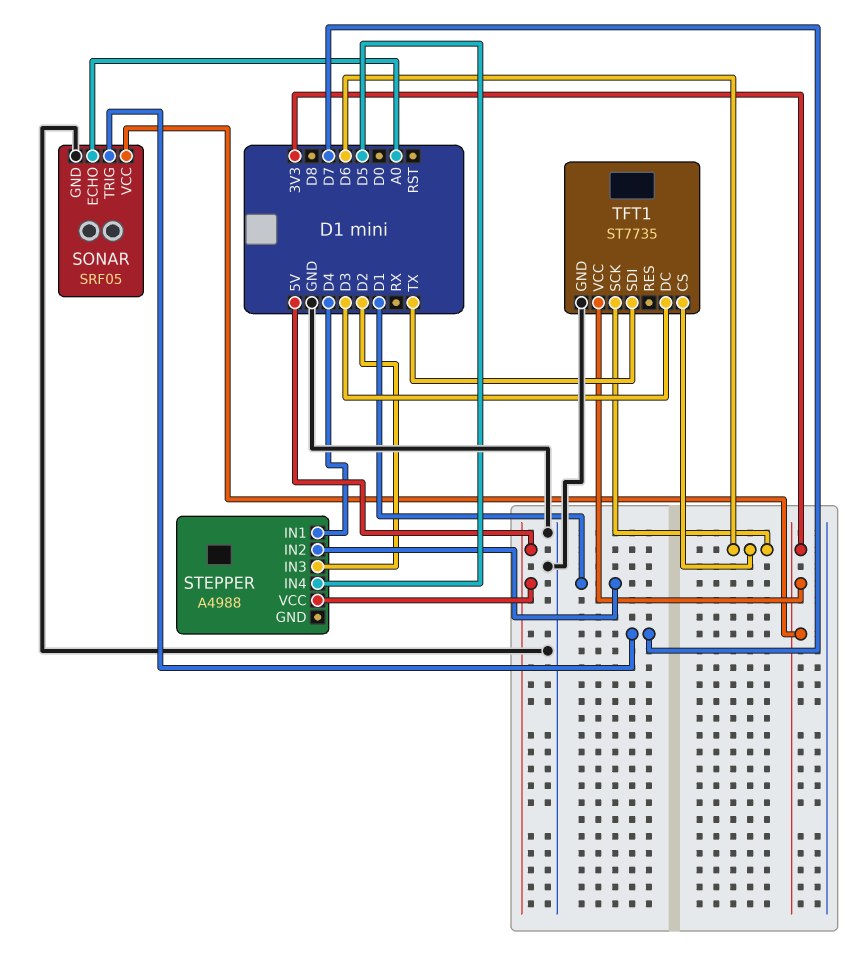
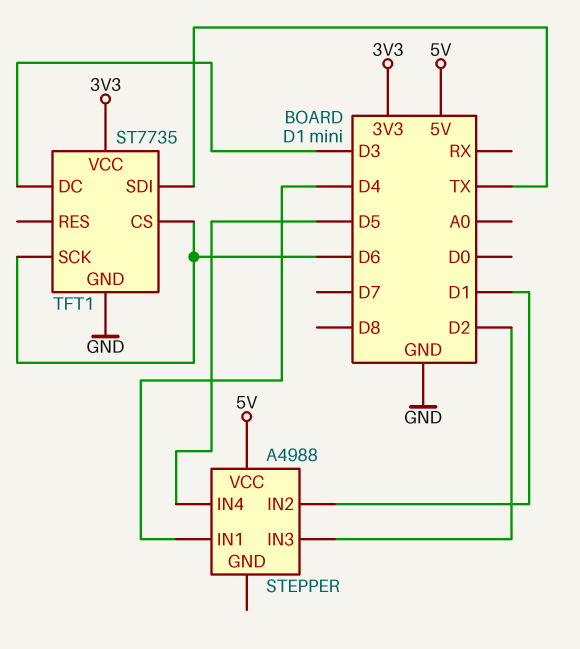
SONAR: SRF05 -> none
SONAR pin ECHO: A0 -> none
SONAR pin GND: GND -> none
SONAR pin TRIG: D7 -> none
SONAR pin VCC: 3V3 -> none

